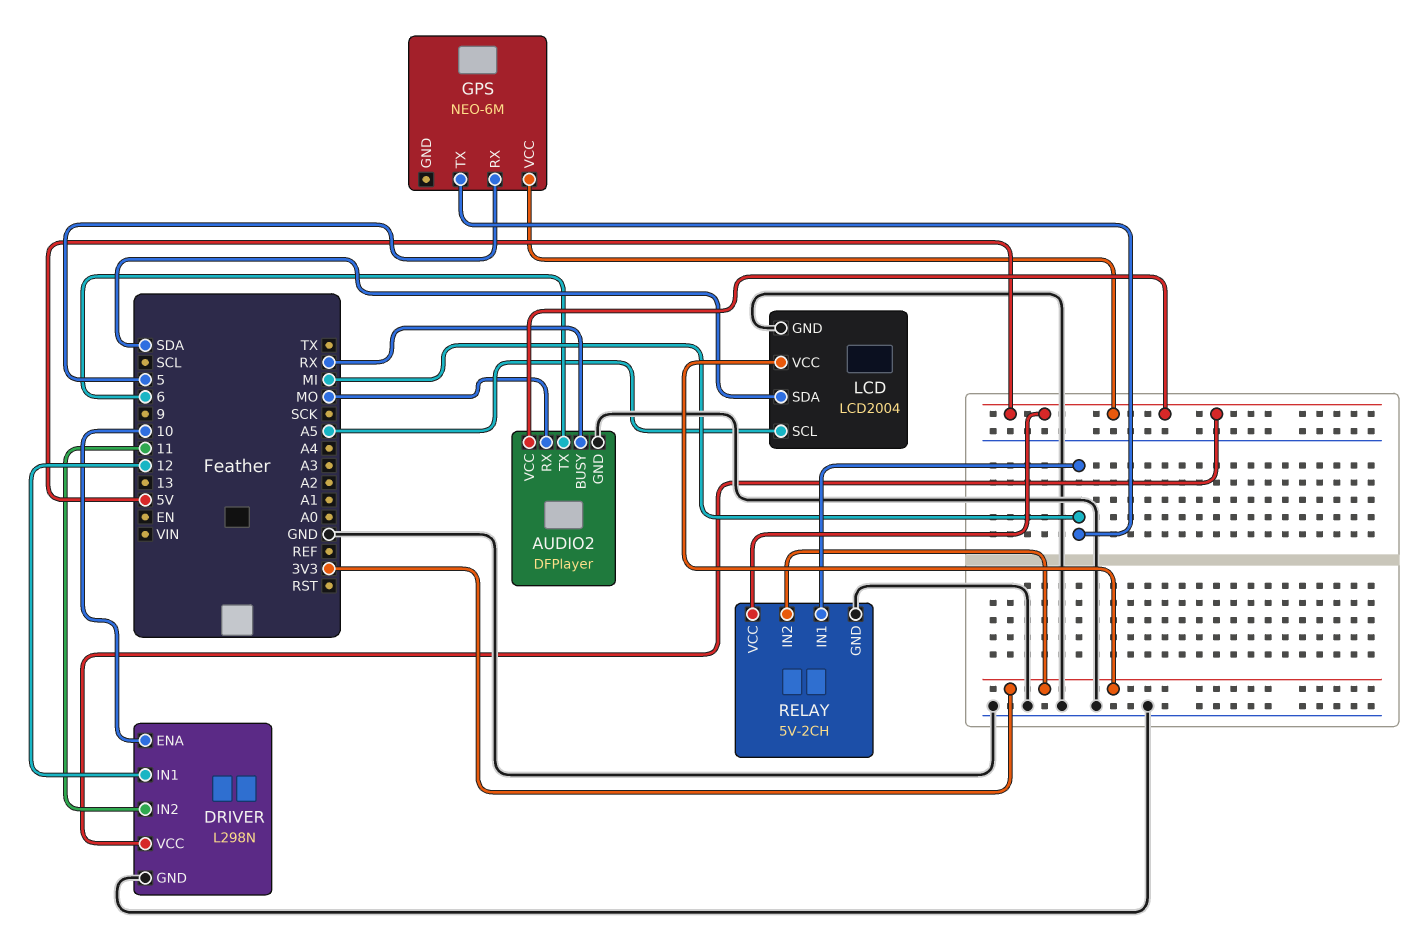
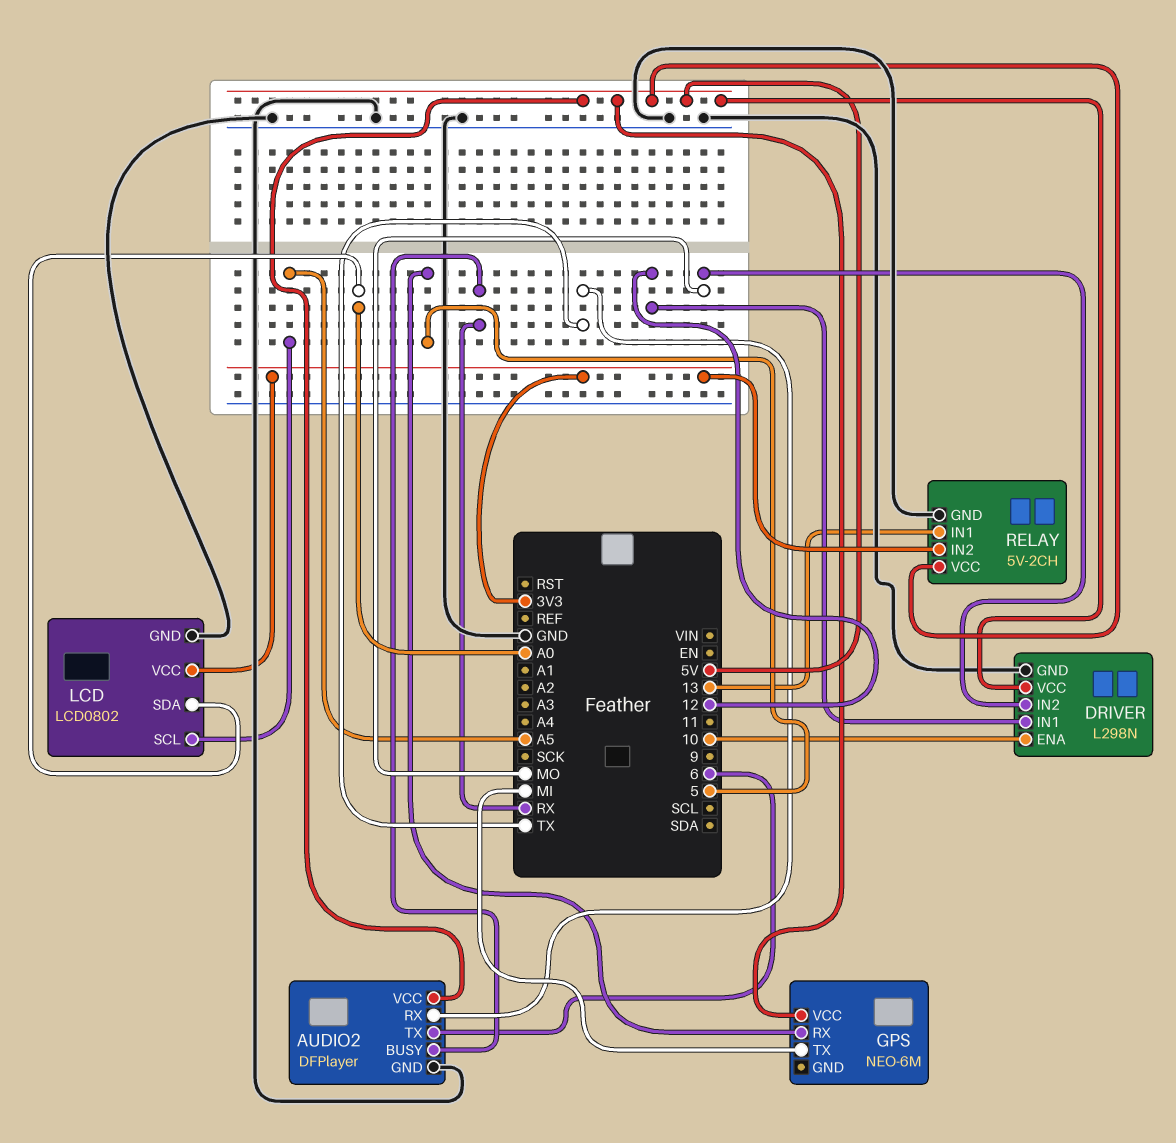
AUDIO2 pin RX: MO -> TX
DRIVER pin IN2: 11 -> MO
LCD: LCD2004 -> LCD0802
LCD pin SDA: SDA -> A0
RELAY pin IN1: MI -> 13

